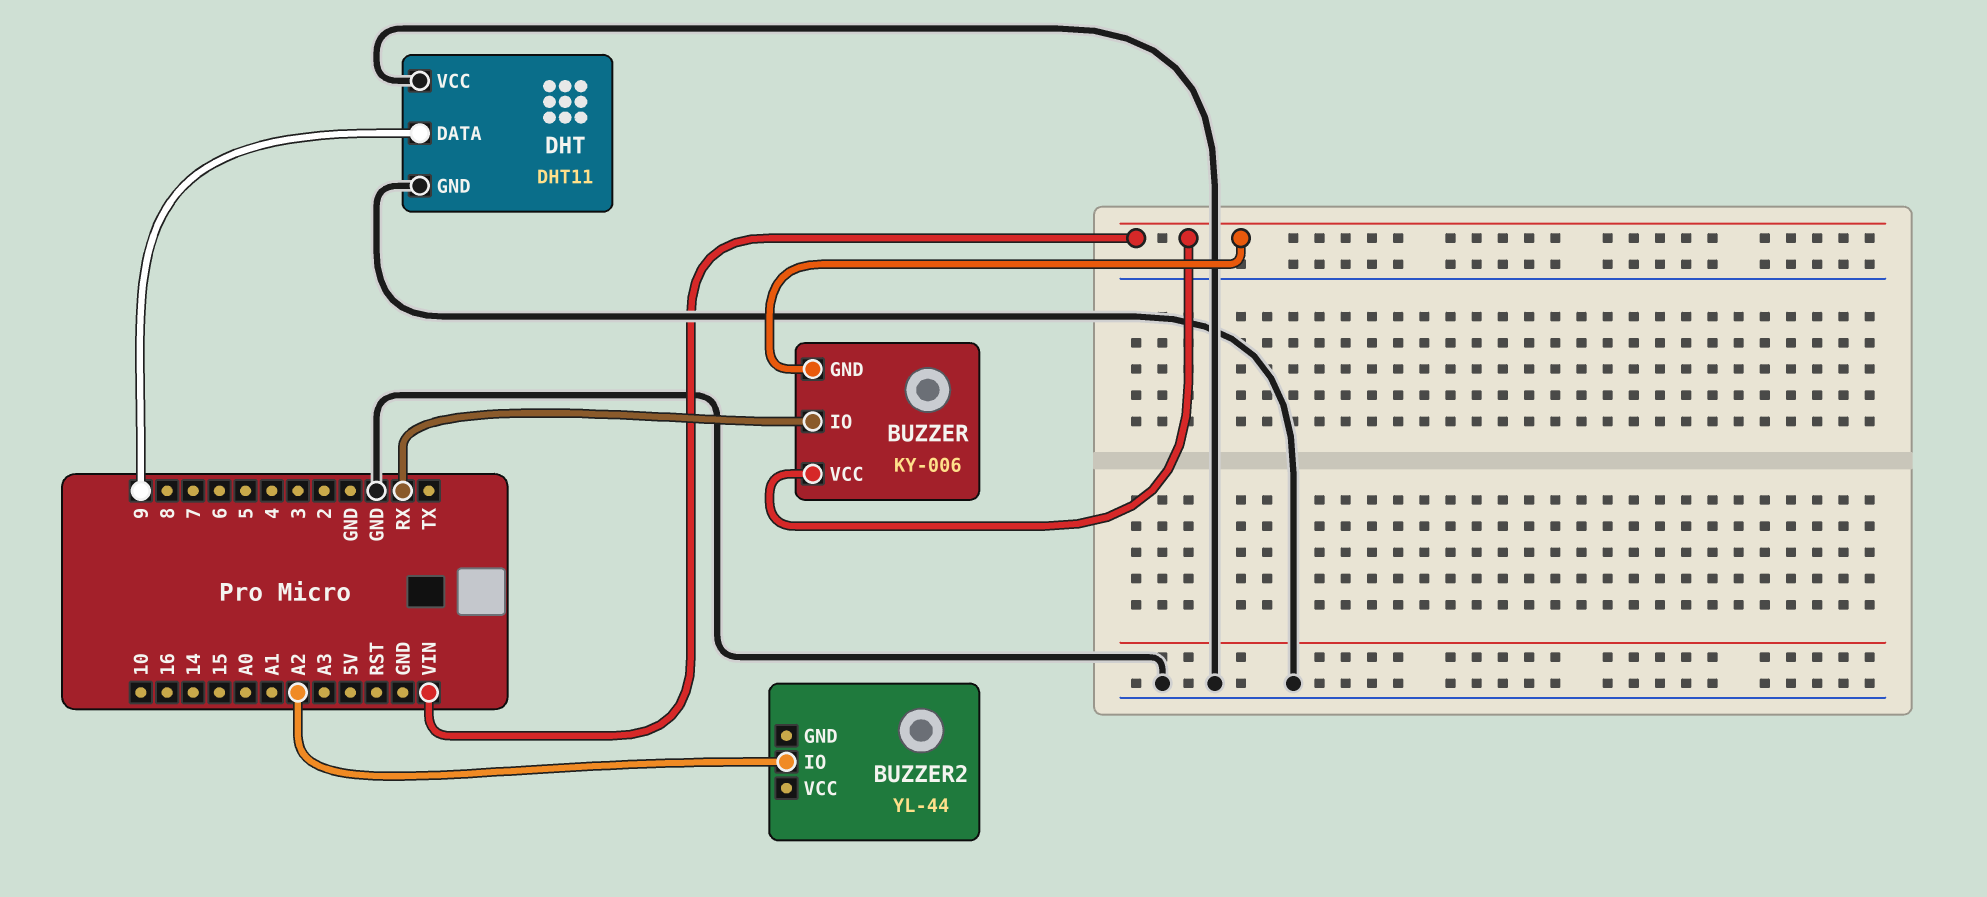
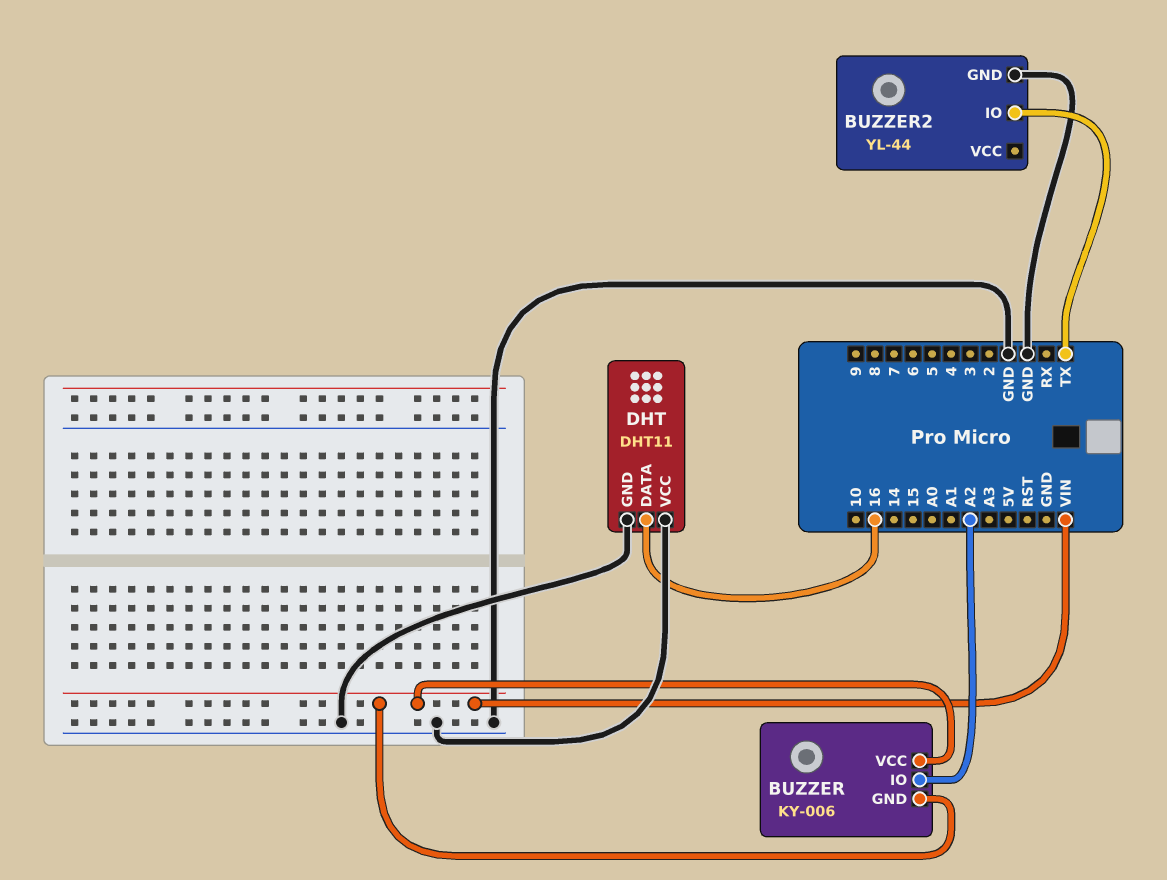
BUZZER pin IO: RX -> A2
BUZZER2 pin GND: none -> GND
BUZZER2 pin IO: A2 -> TX
DHT pin DATA: 9 -> 16

